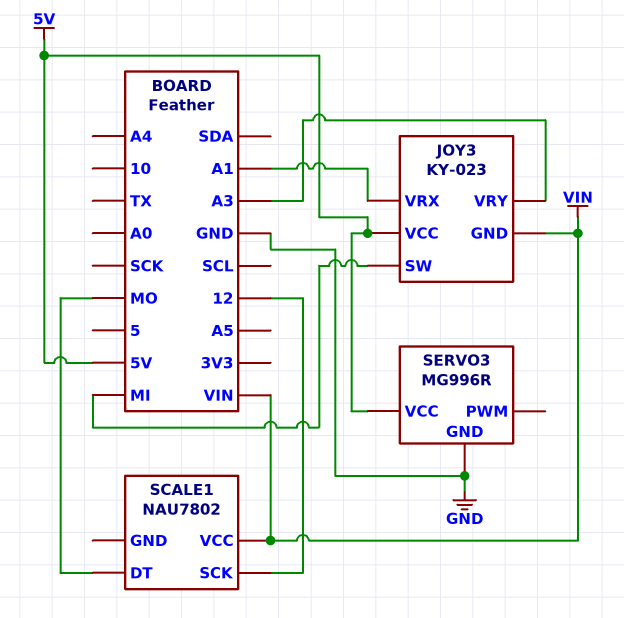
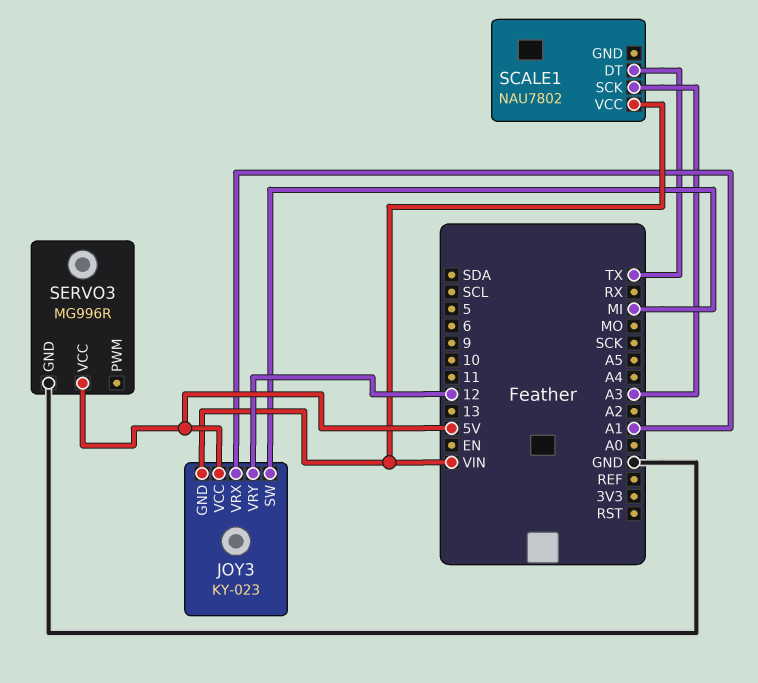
JOY3 pin VRY: A3 -> 12
SCALE1 pin DT: MO -> TX
SCALE1 pin SCK: 12 -> A3

